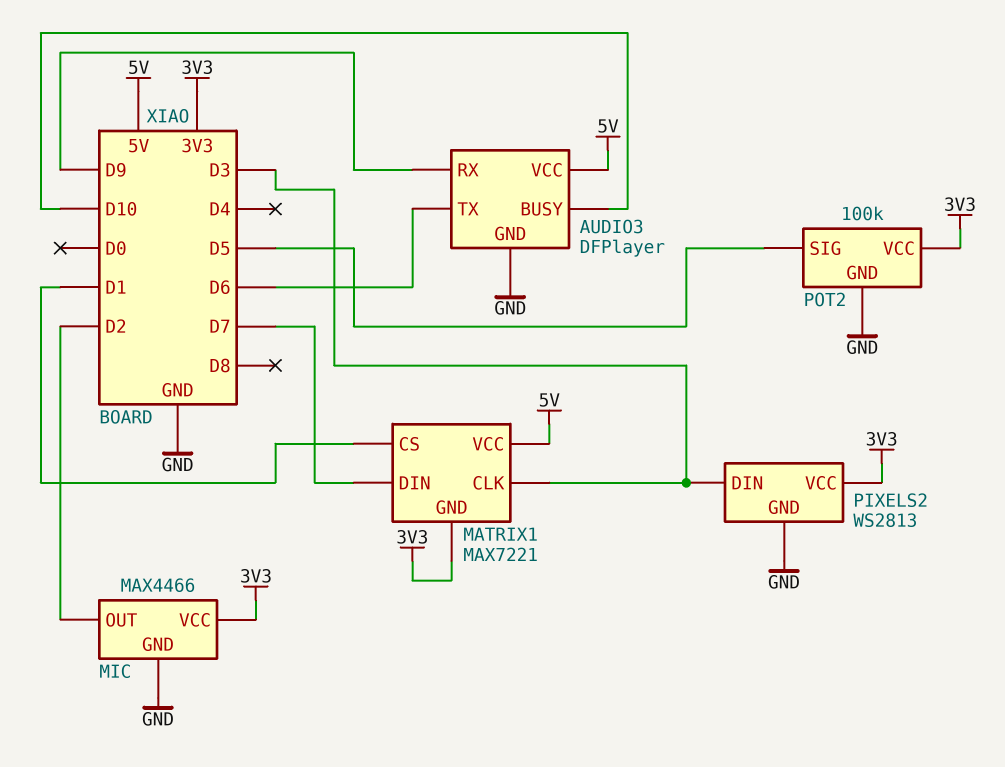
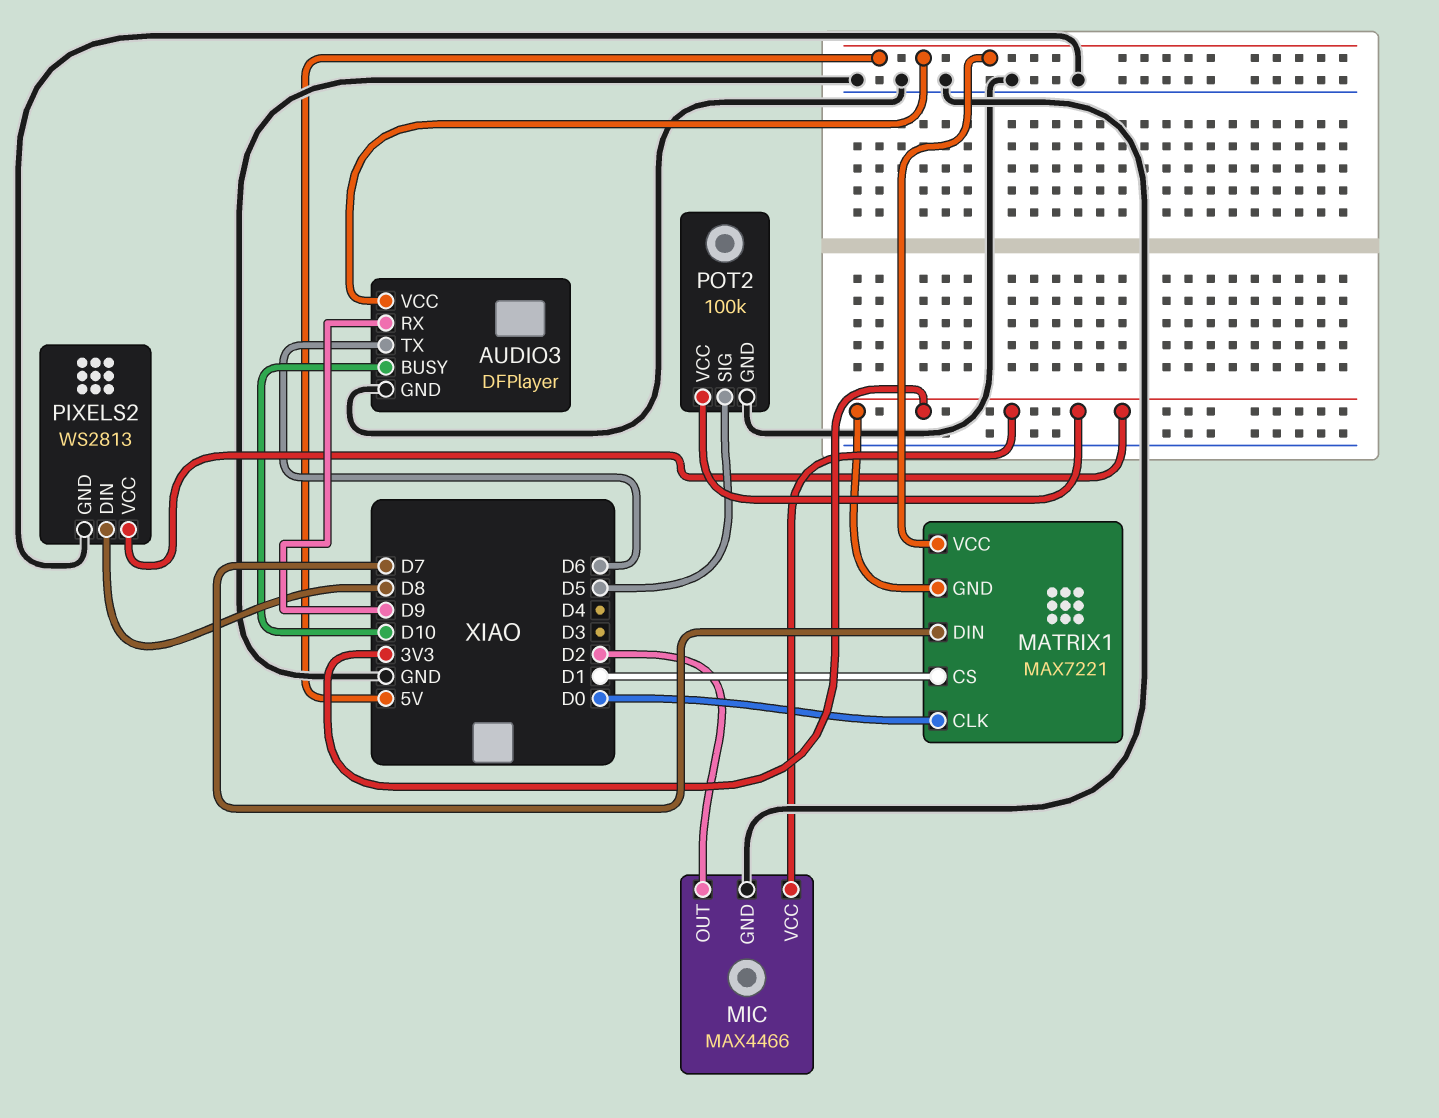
MATRIX1 pin CLK: D3 -> D0
PIXELS2 pin DIN: D3 -> D8

